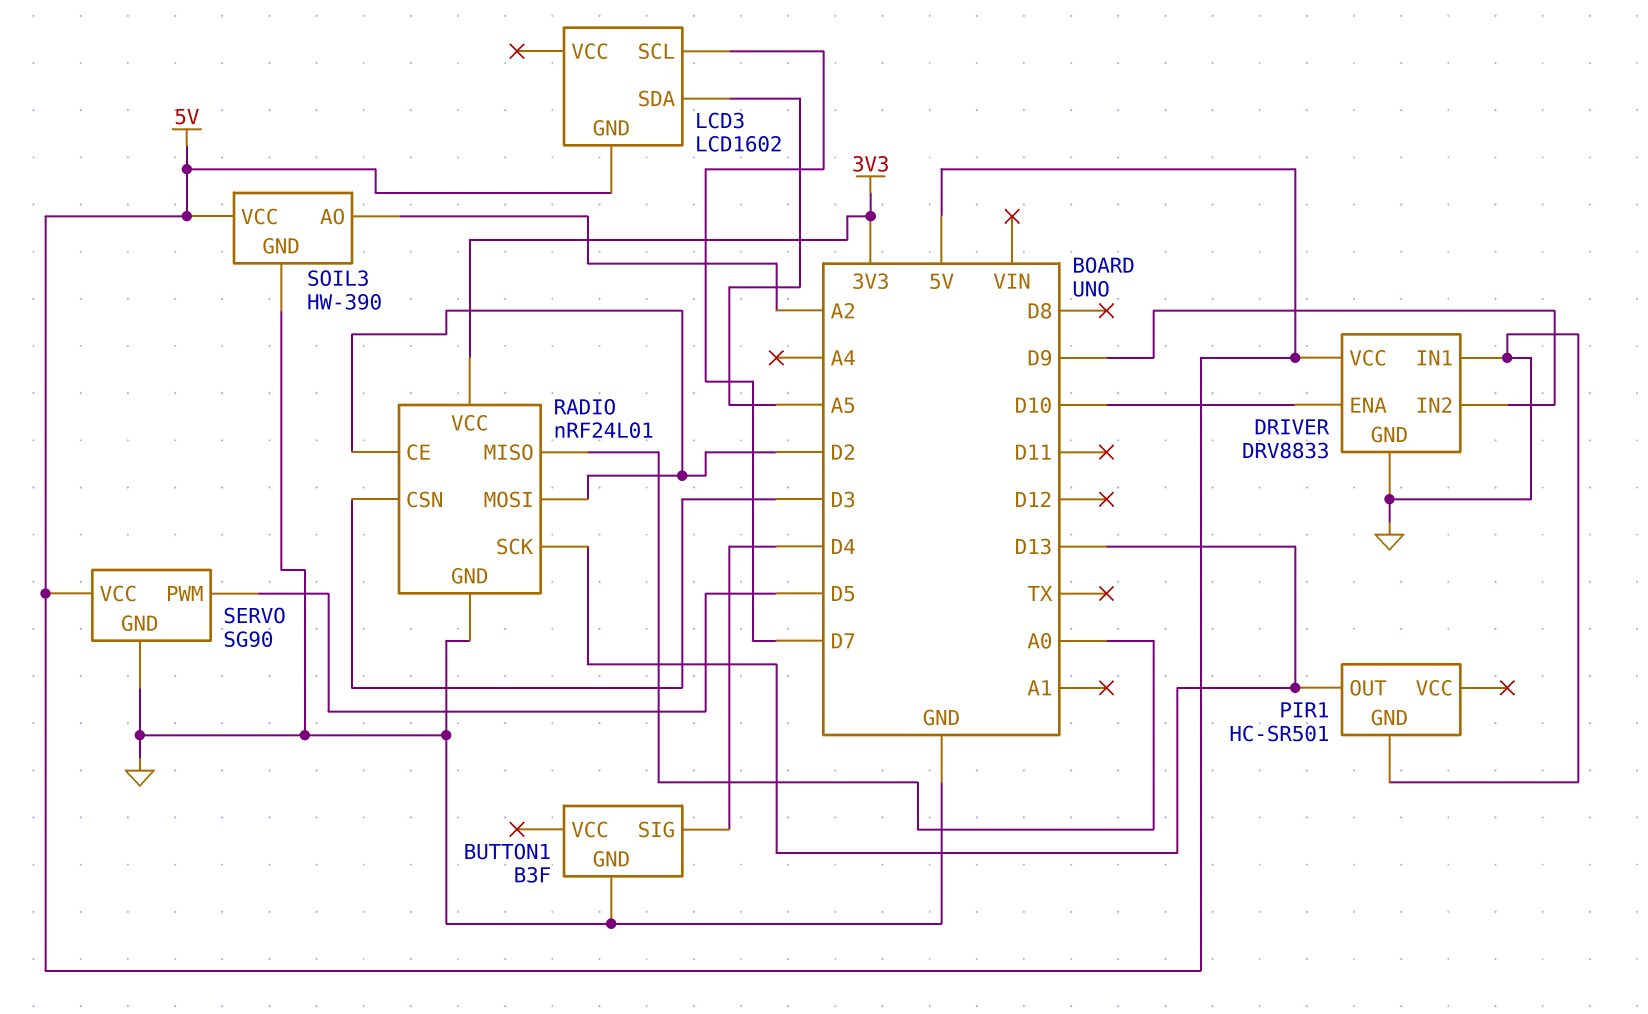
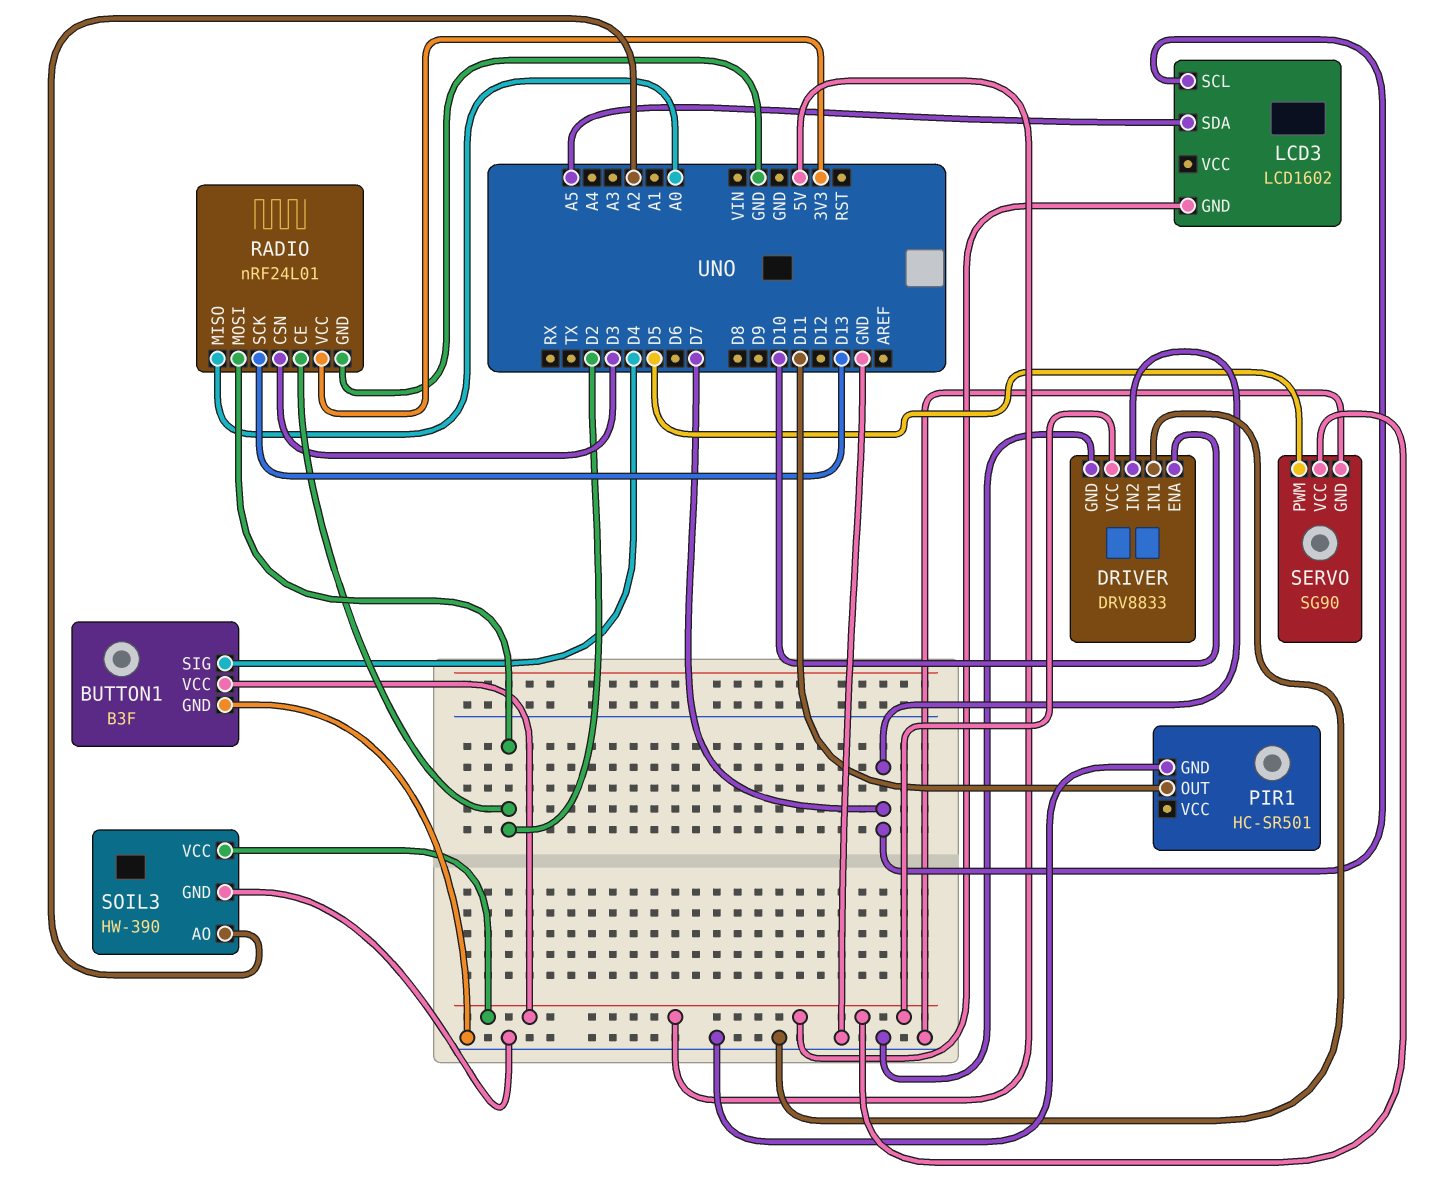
BUTTON1 pin VCC: none -> 5V
DRIVER pin IN2: D9 -> D7
PIR1 pin OUT: D13 -> D11

